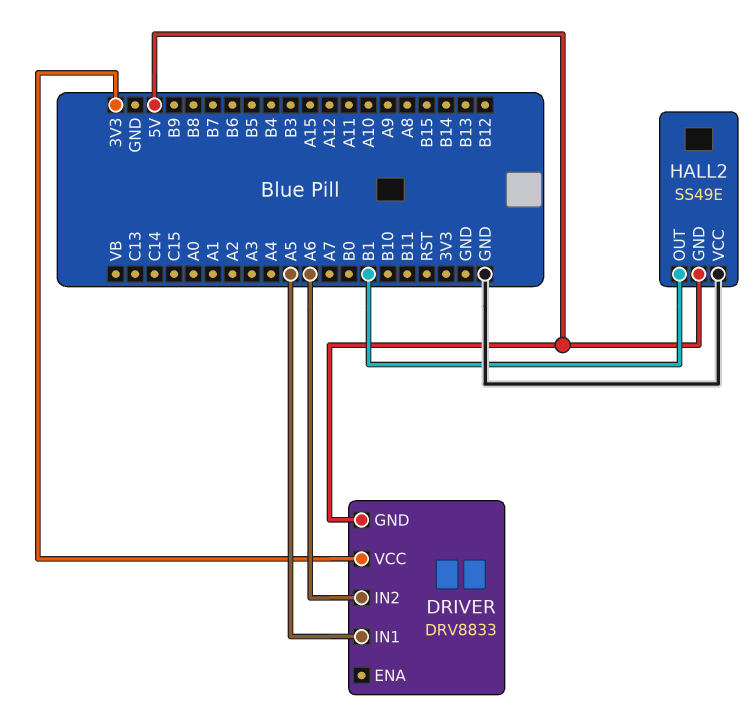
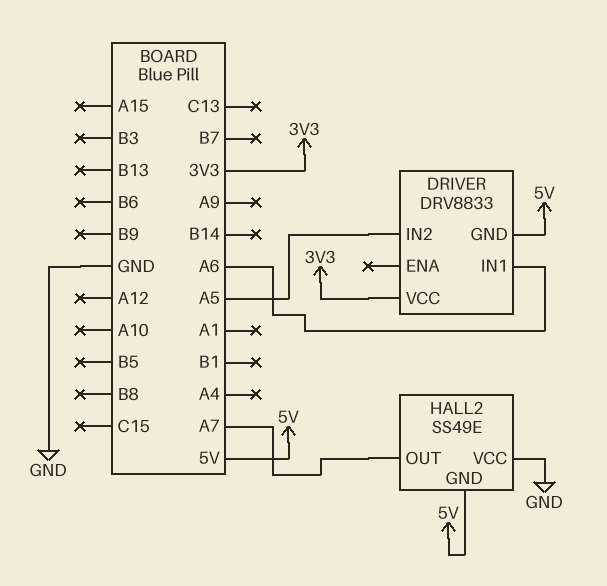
DRIVER pin IN1: A5 -> A6
DRIVER pin IN2: A6 -> A5
HALL2 pin OUT: B1 -> A7

